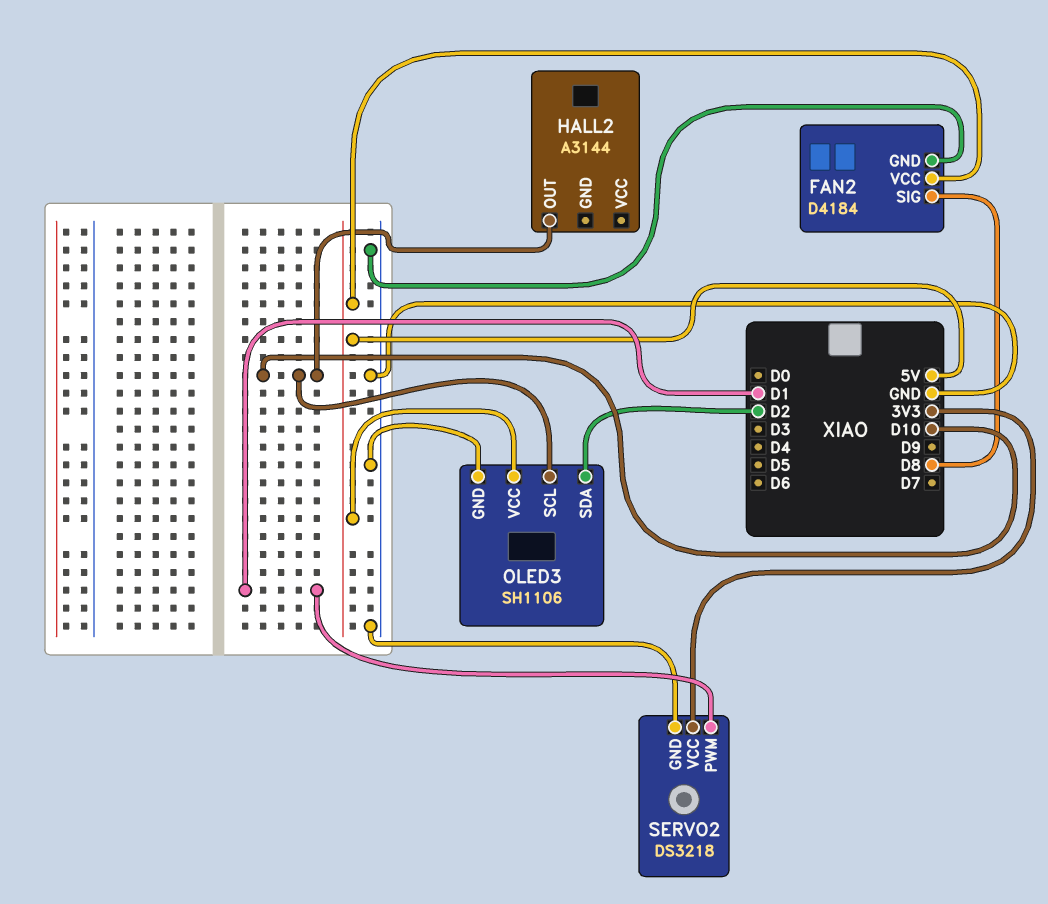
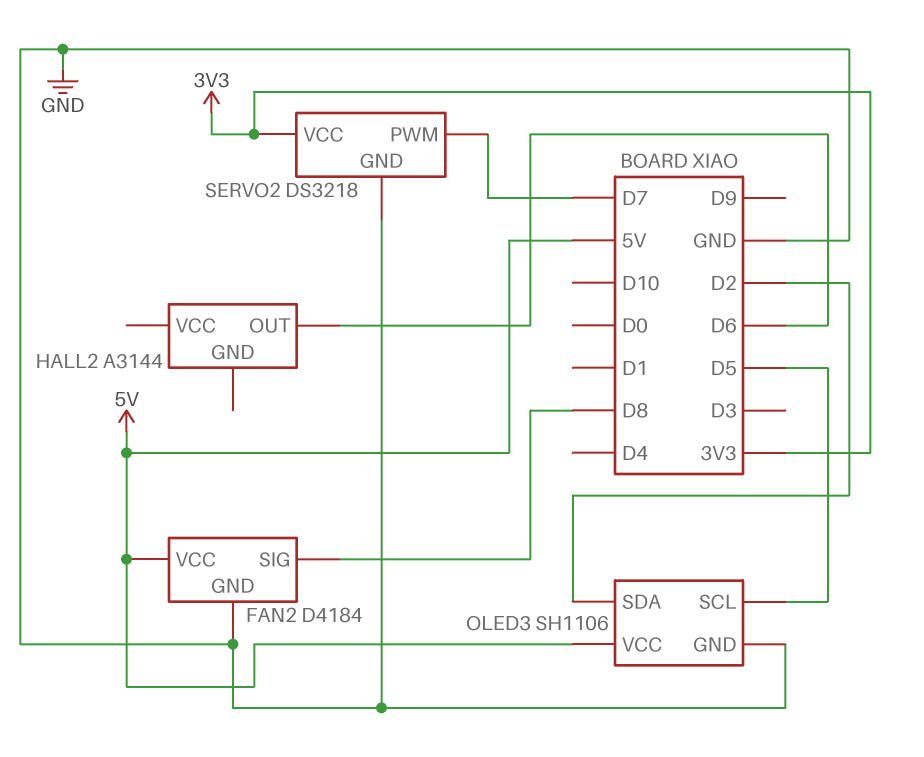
HALL2 pin OUT: D10 -> D6
OLED3 pin SCL: D10 -> D5
SERVO2 pin PWM: D1 -> D7

